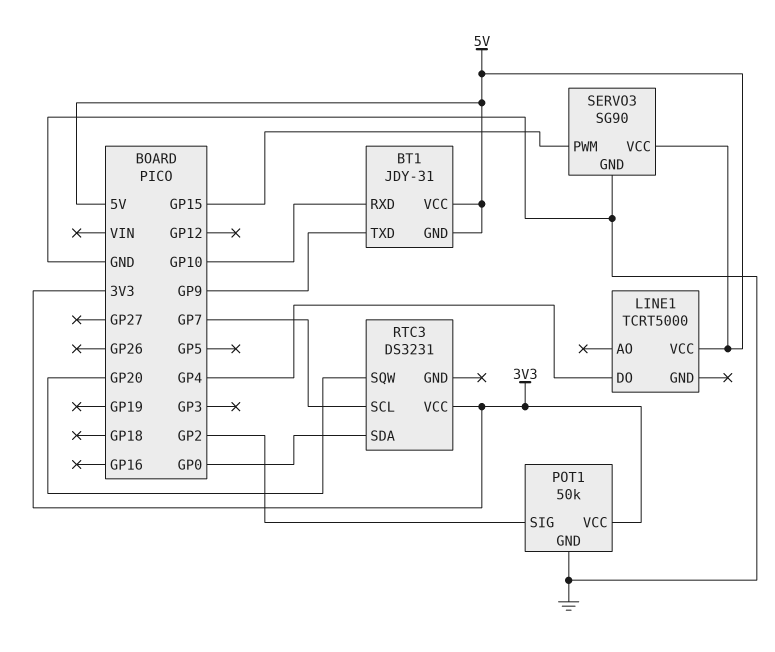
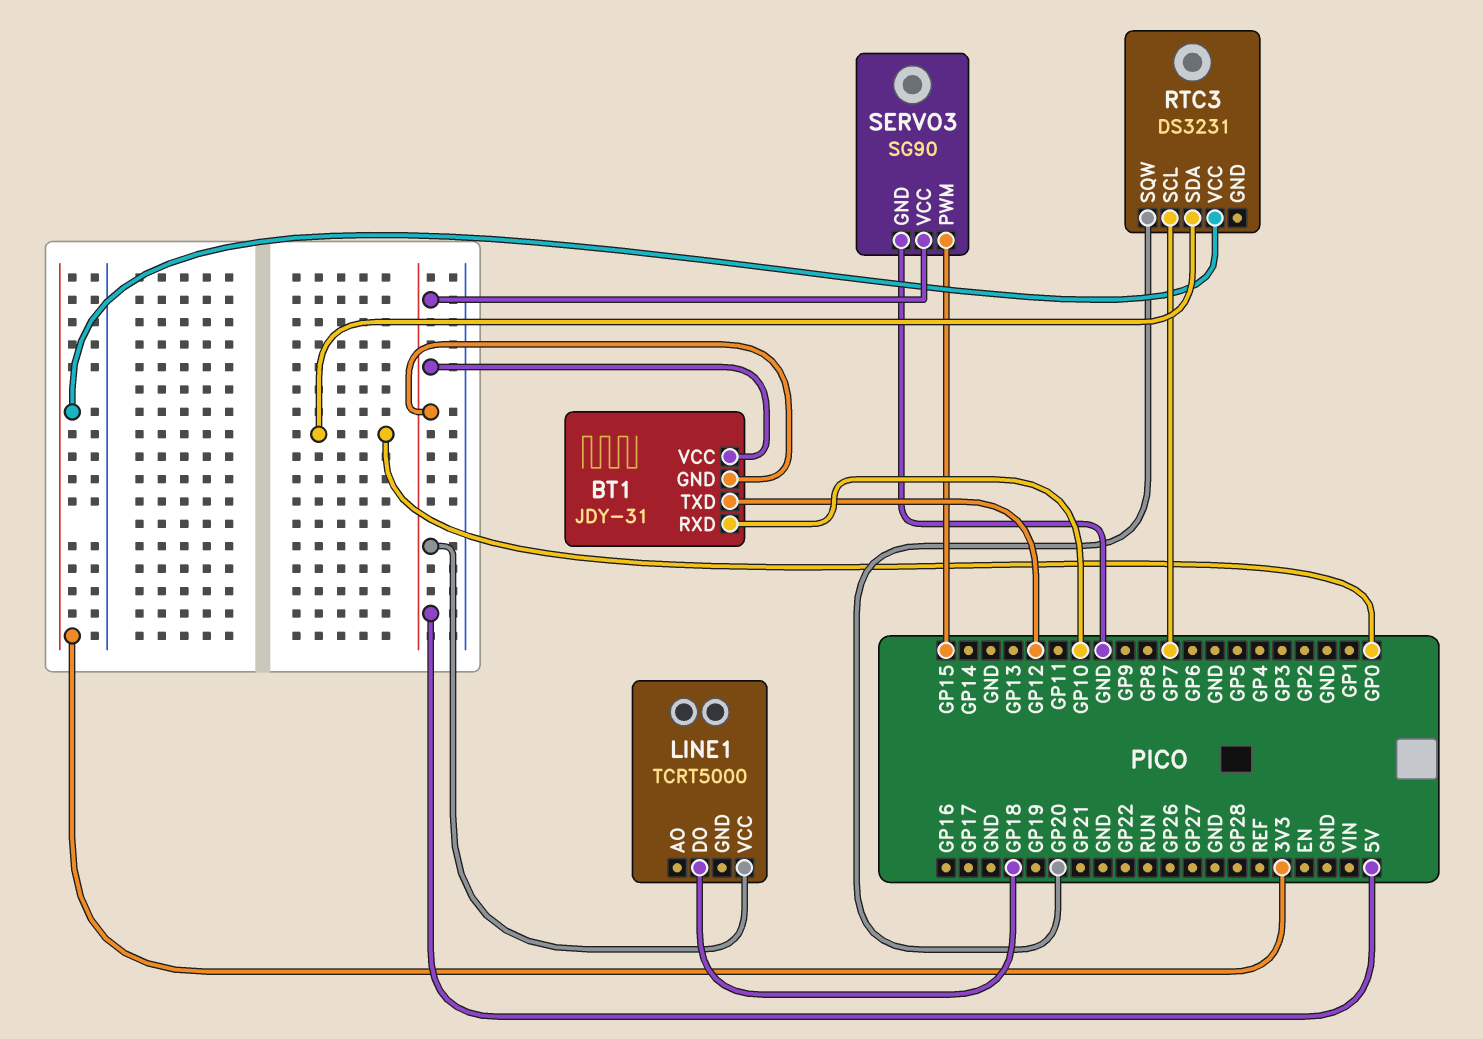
BT1 pin TXD: GP9 -> GP12
LINE1 pin DO: GP4 -> GP18
POT1: 50k -> none
POT1 pin GND: GND -> none
POT1 pin SIG: GP2 -> none
POT1 pin VCC: 3V3 -> none

